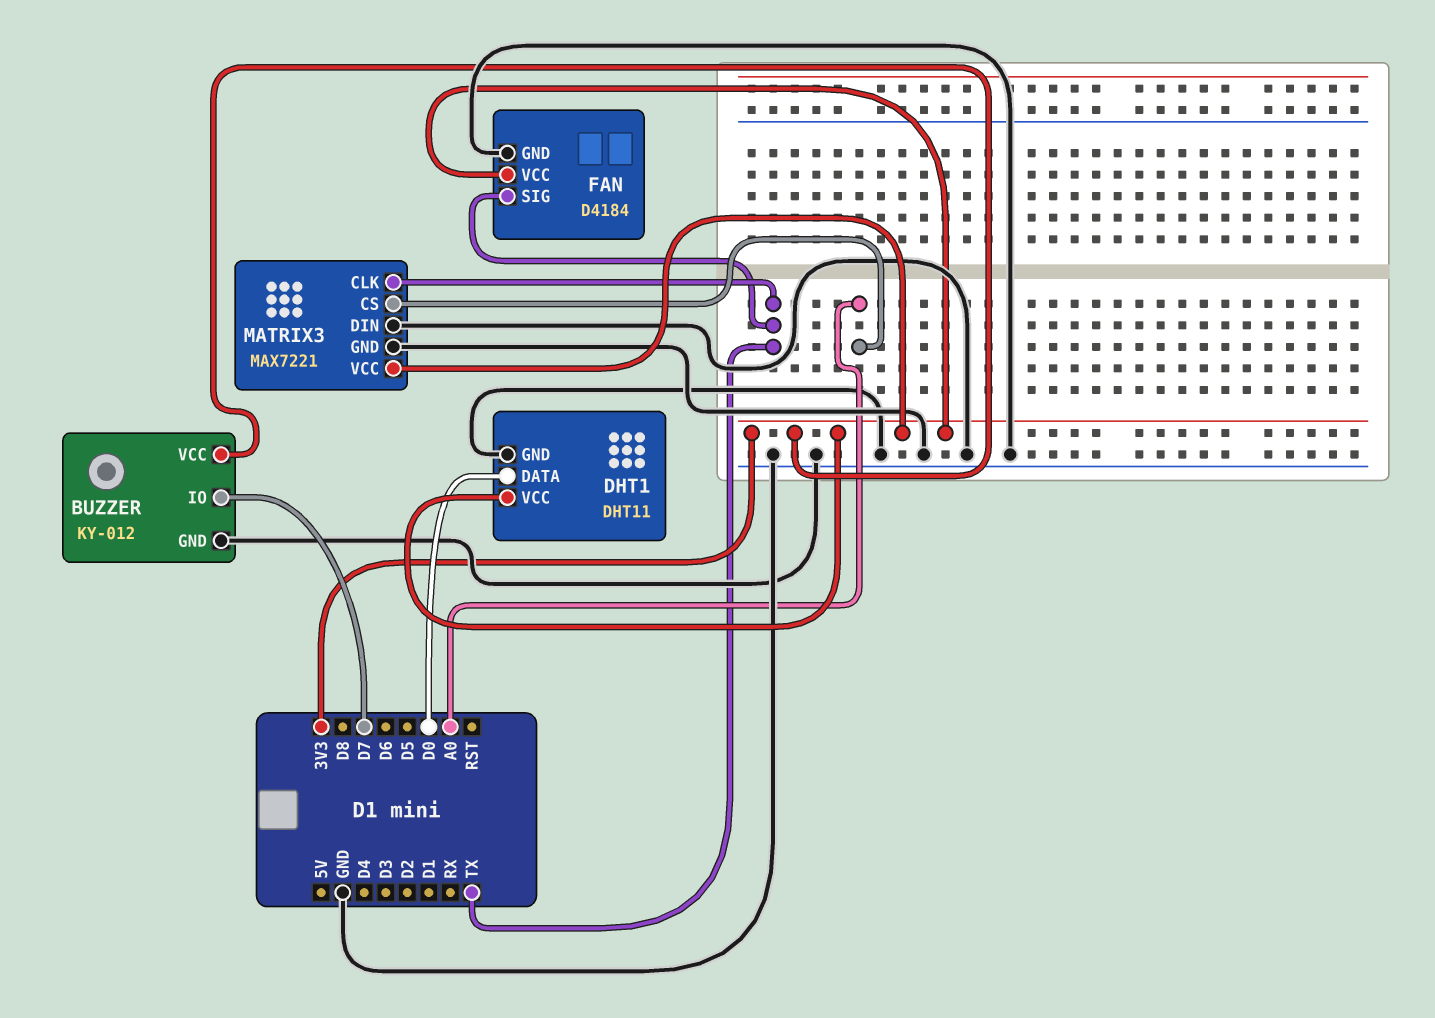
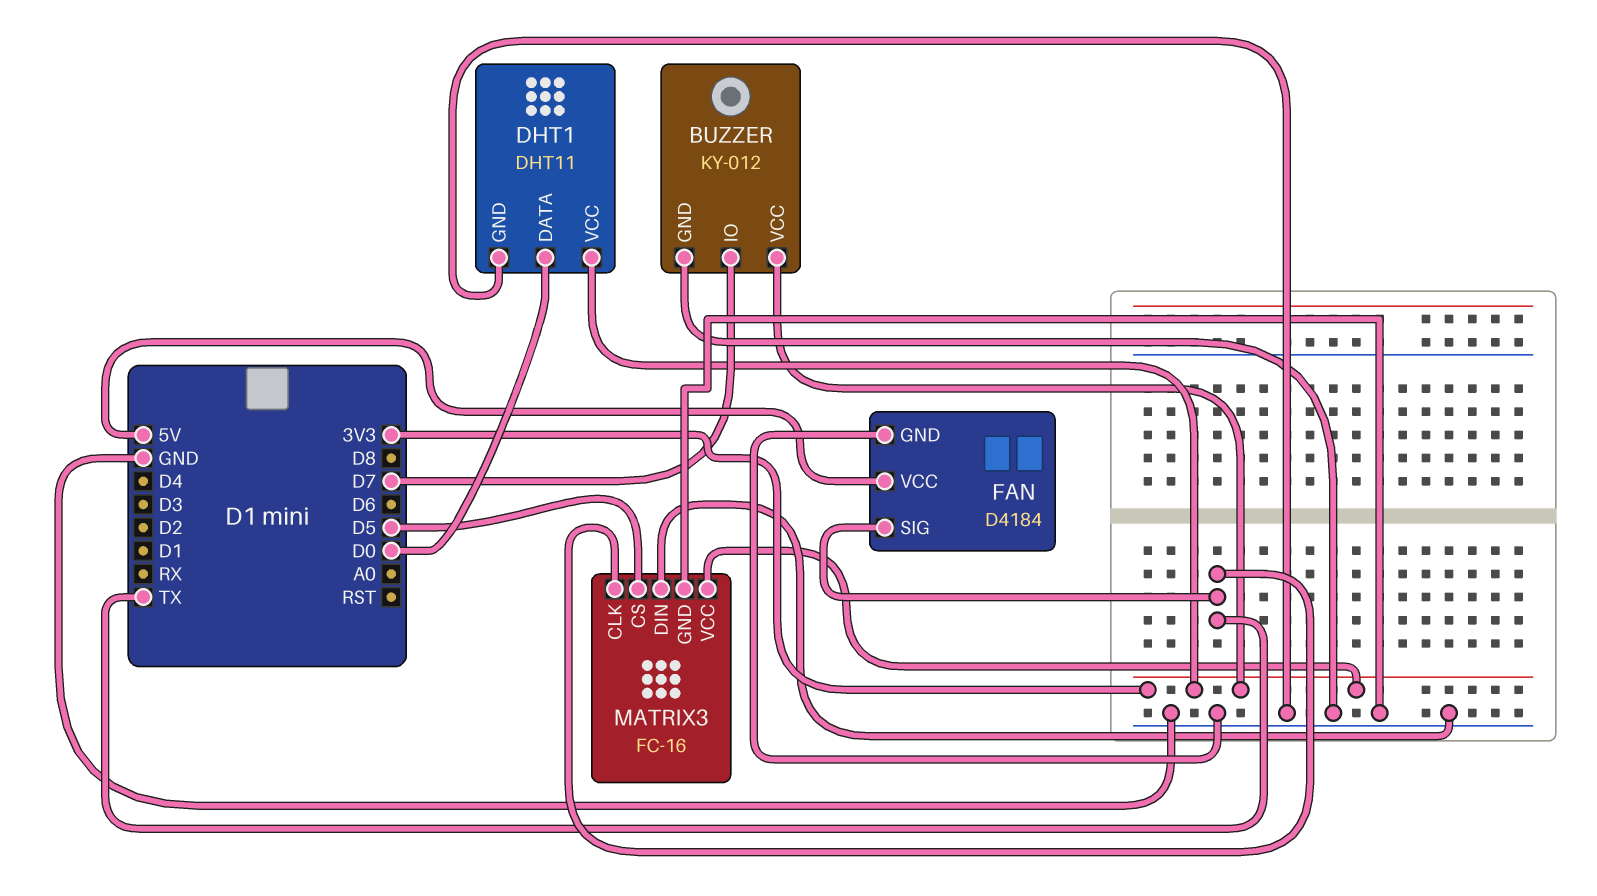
FAN pin VCC: 3V3 -> 5V
MATRIX3: MAX7221 -> FC-16
MATRIX3 pin CS: A0 -> D5

